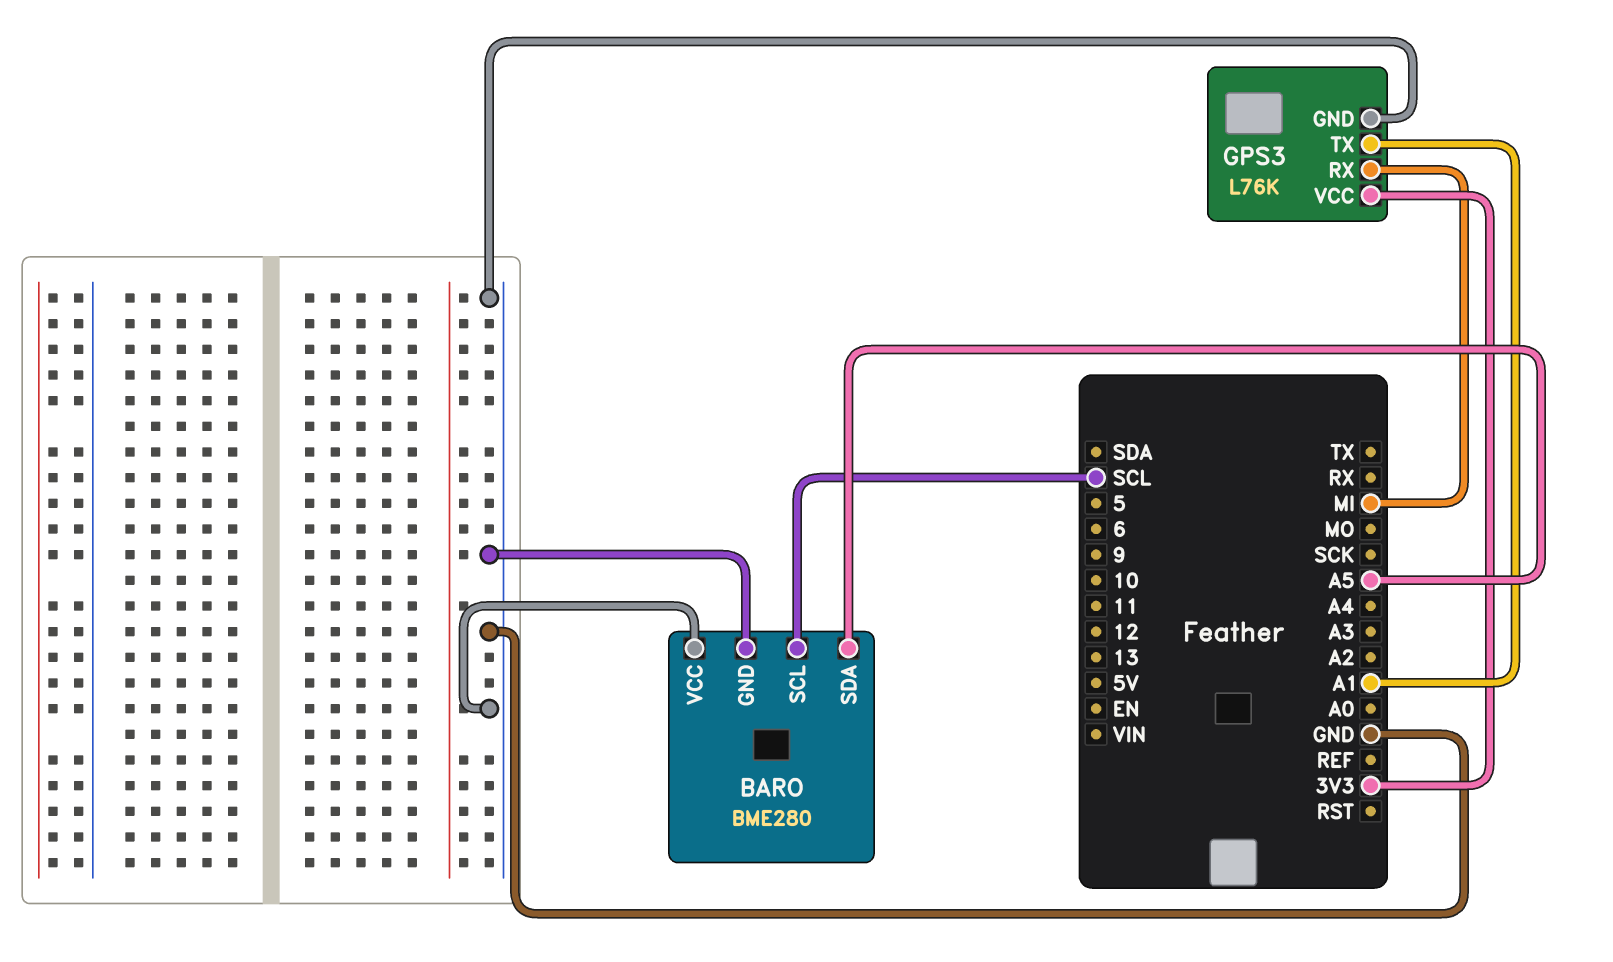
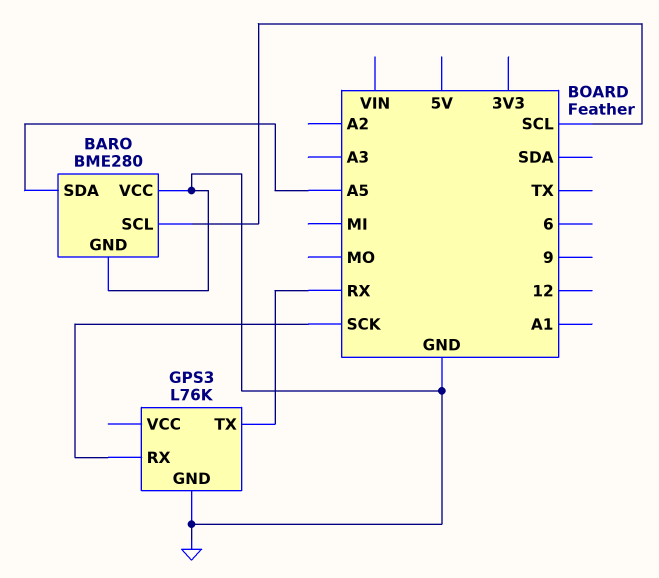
GPS3 pin RX: MI -> SCK
GPS3 pin TX: A1 -> RX
GPS3 pin VCC: 3V3 -> none

